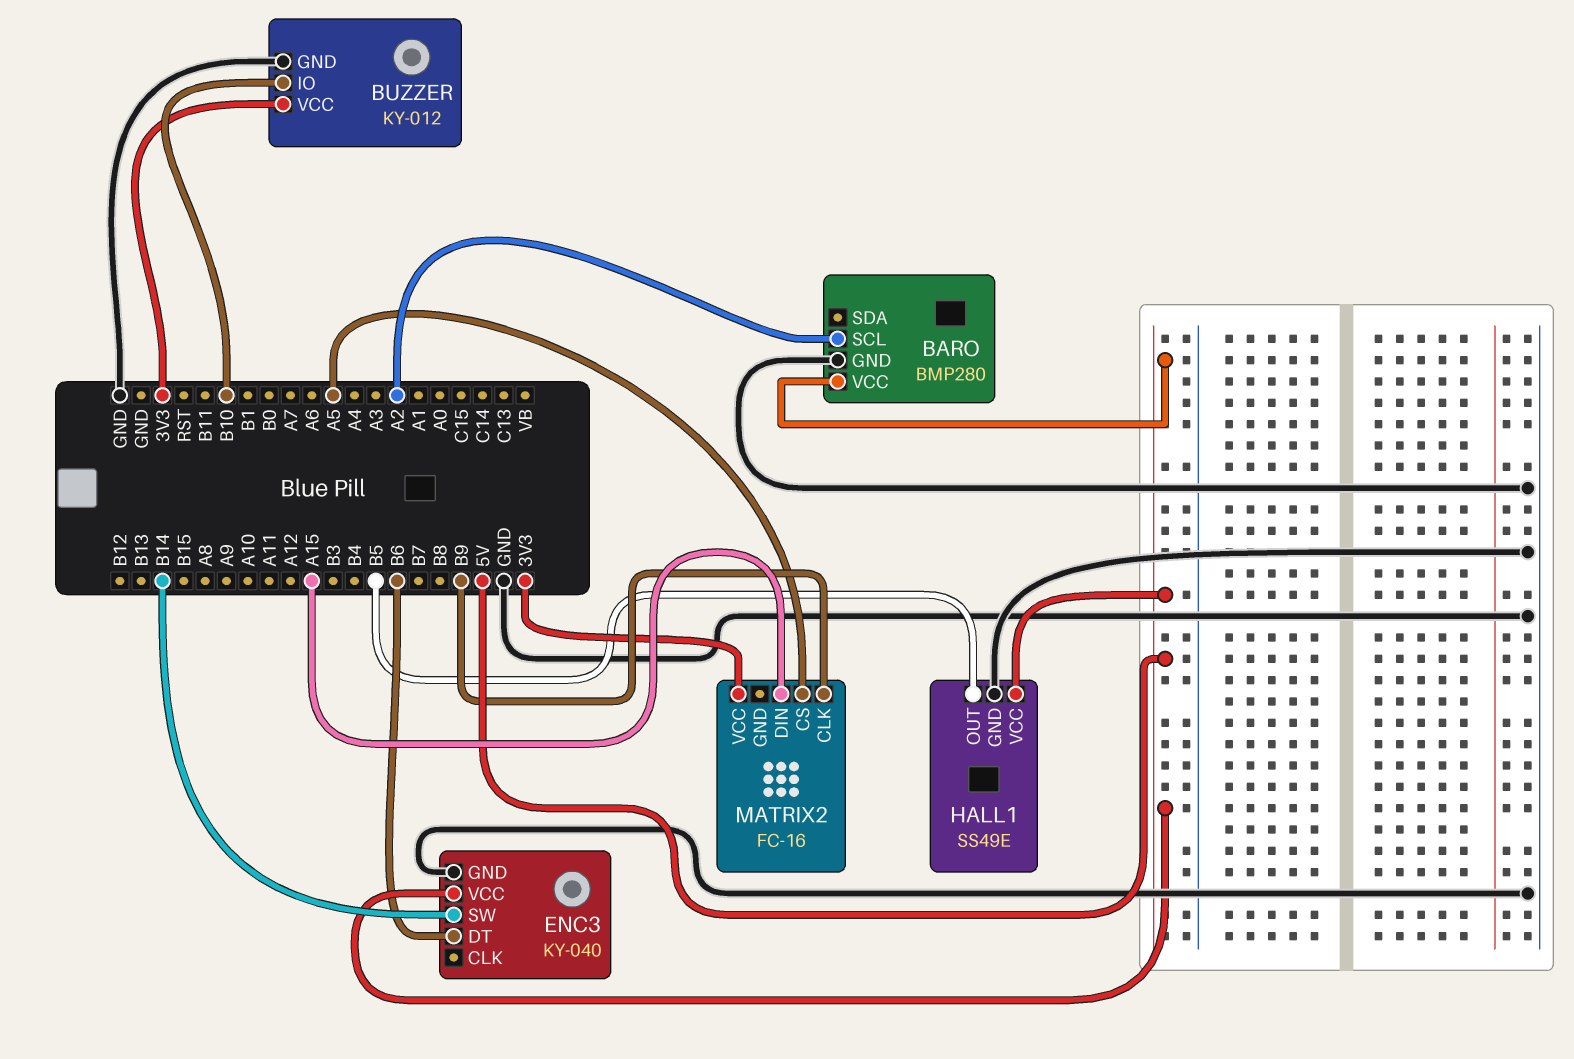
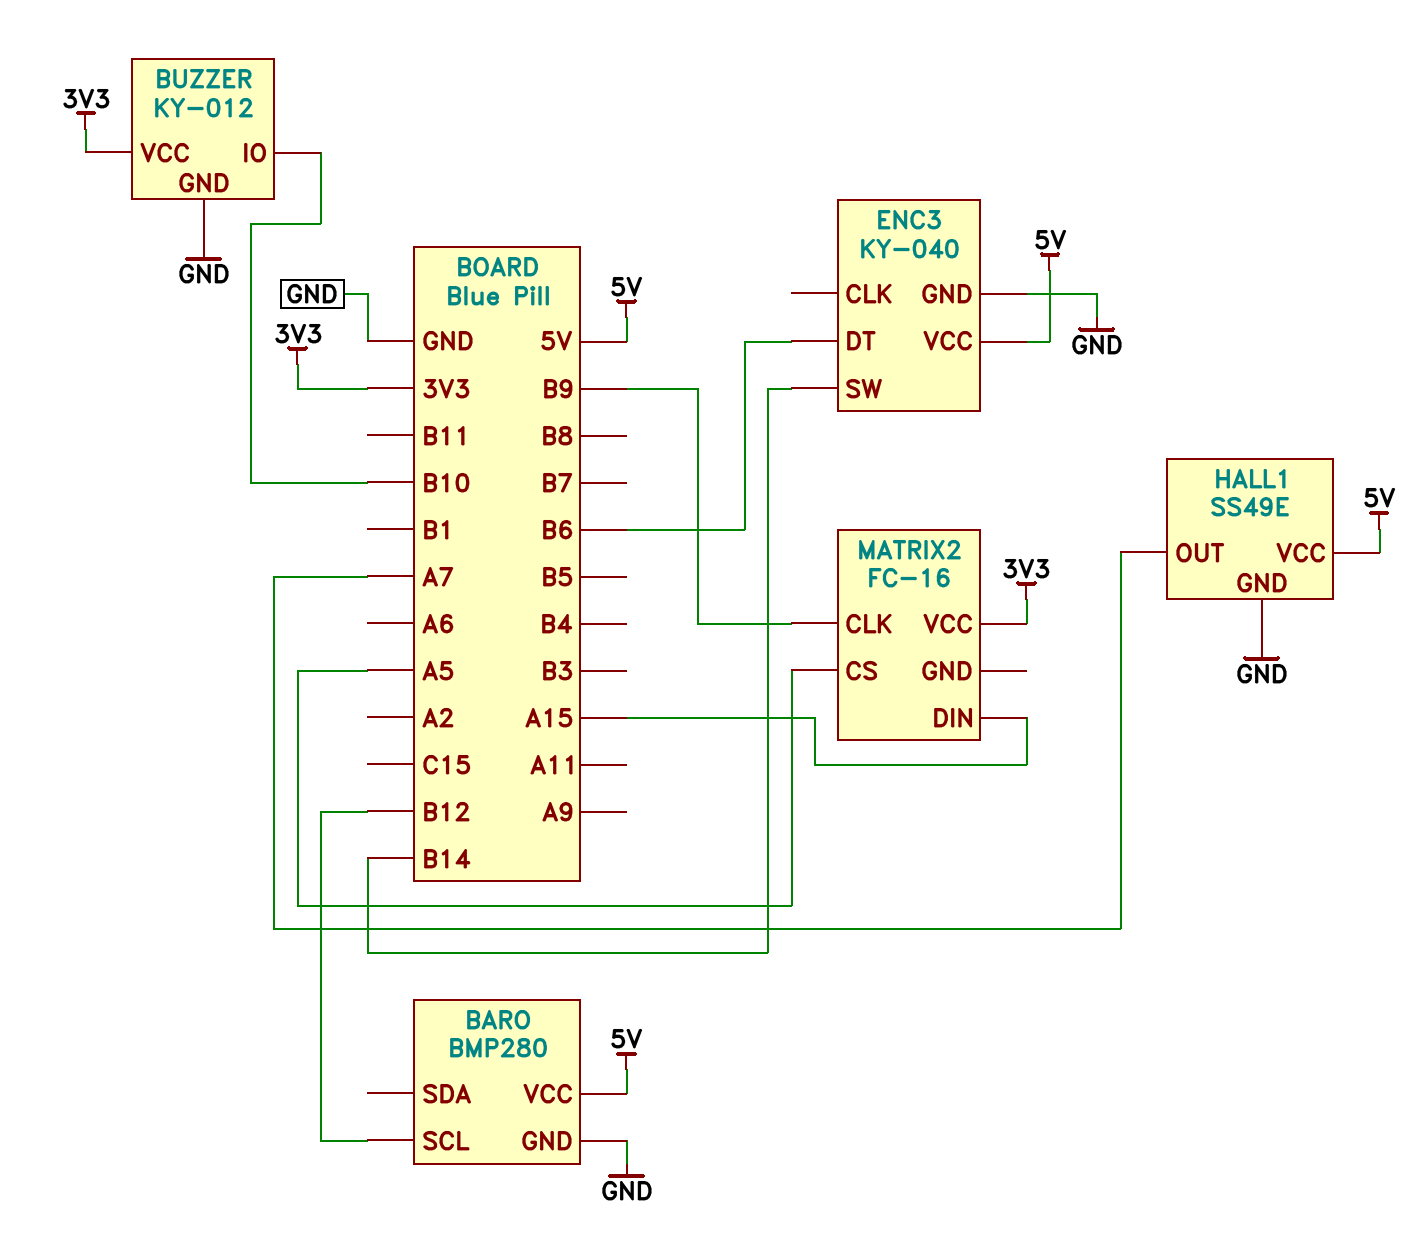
BARO pin SCL: A2 -> B12
HALL1 pin OUT: B5 -> A7

